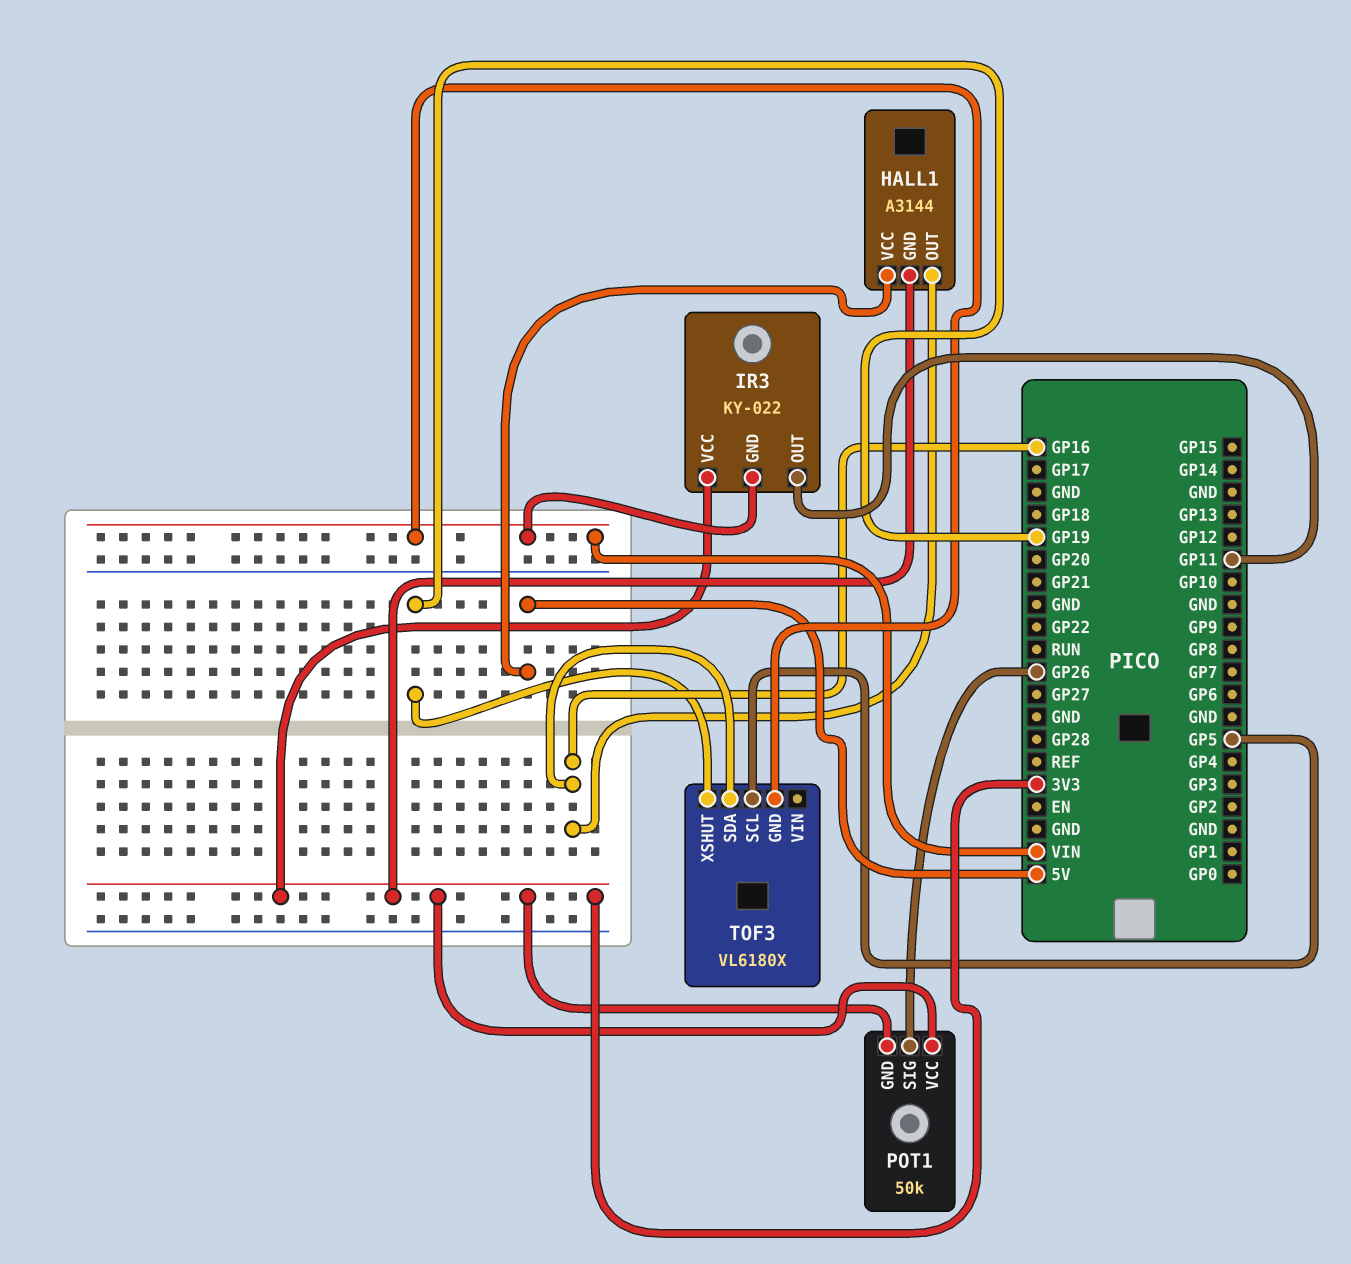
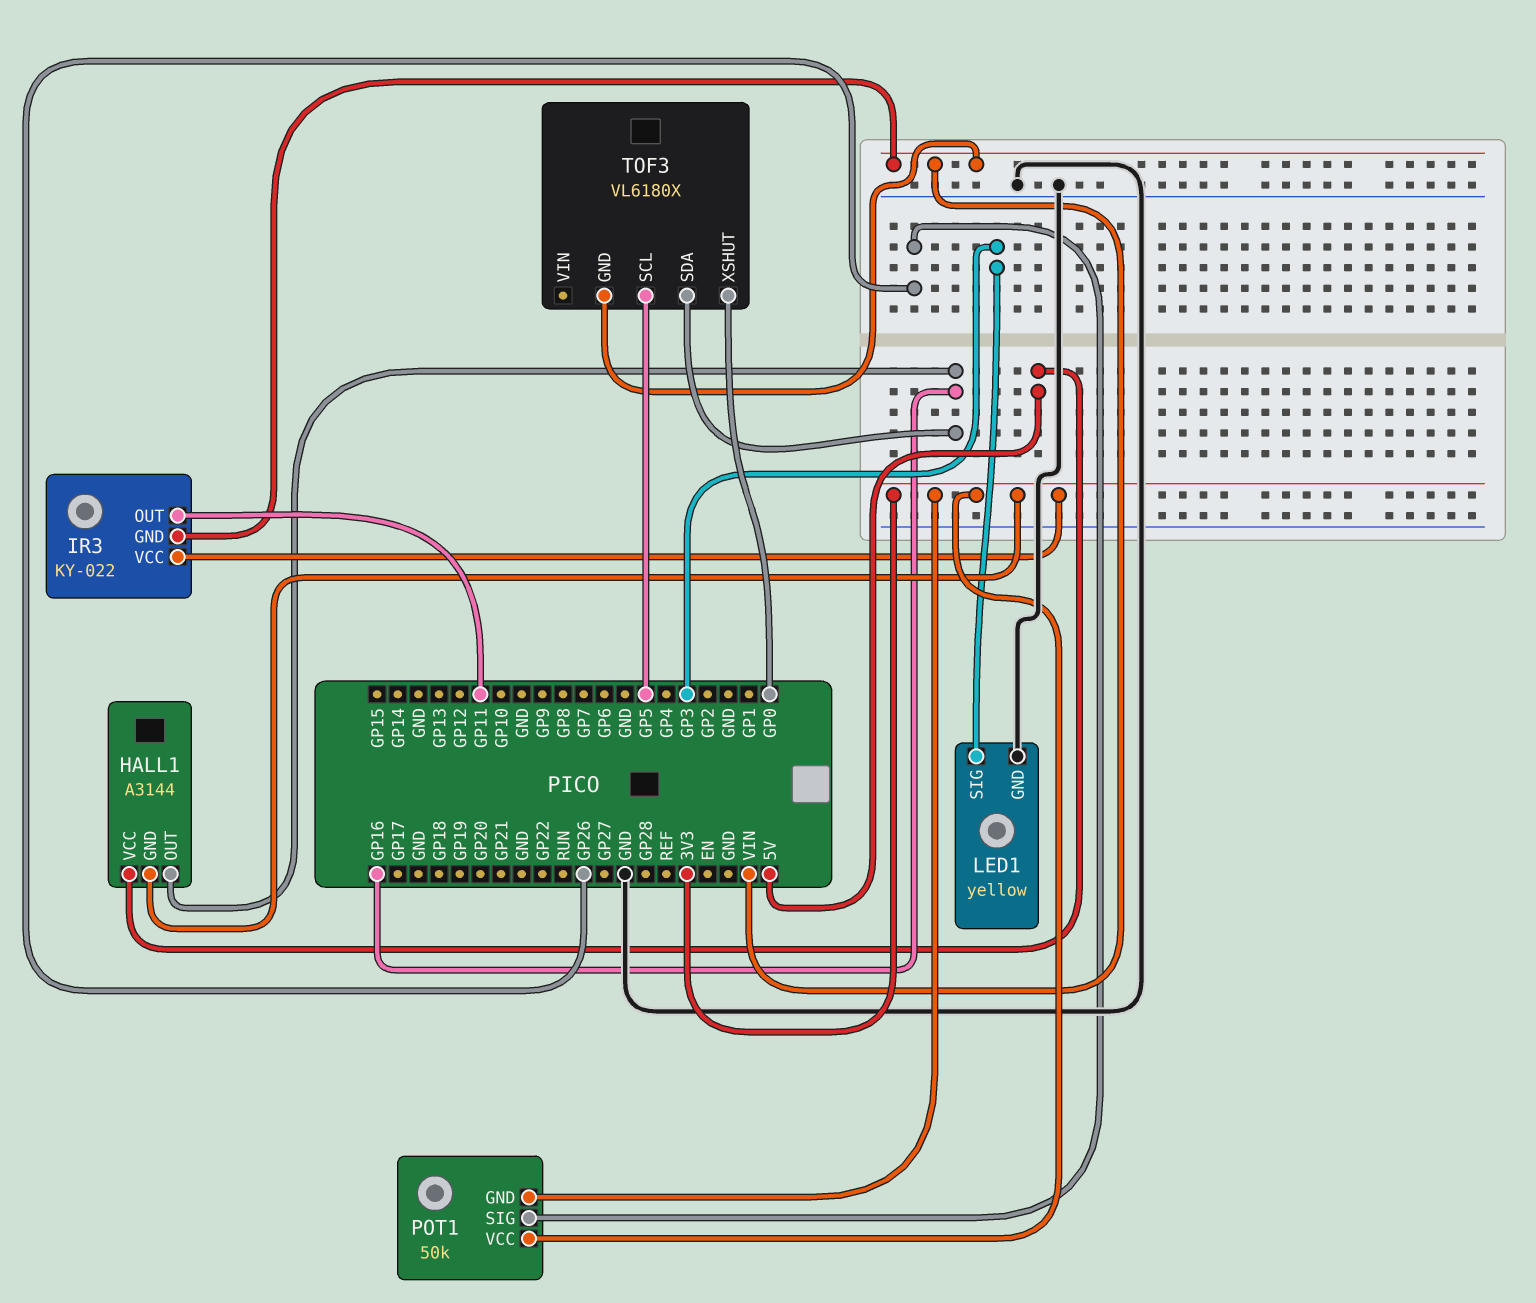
LED1: none -> yellow
LED1 pin GND: none -> GND
LED1 pin SIG: none -> GP3
TOF3 pin XSHUT: GP19 -> GP0

